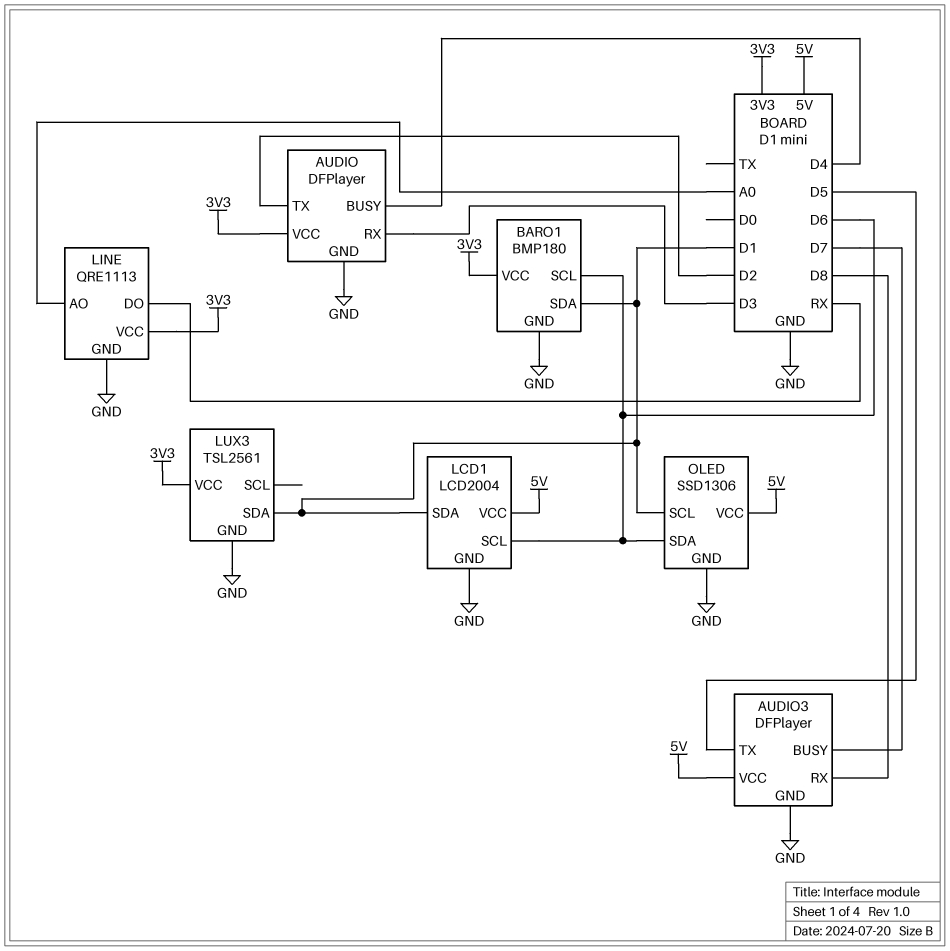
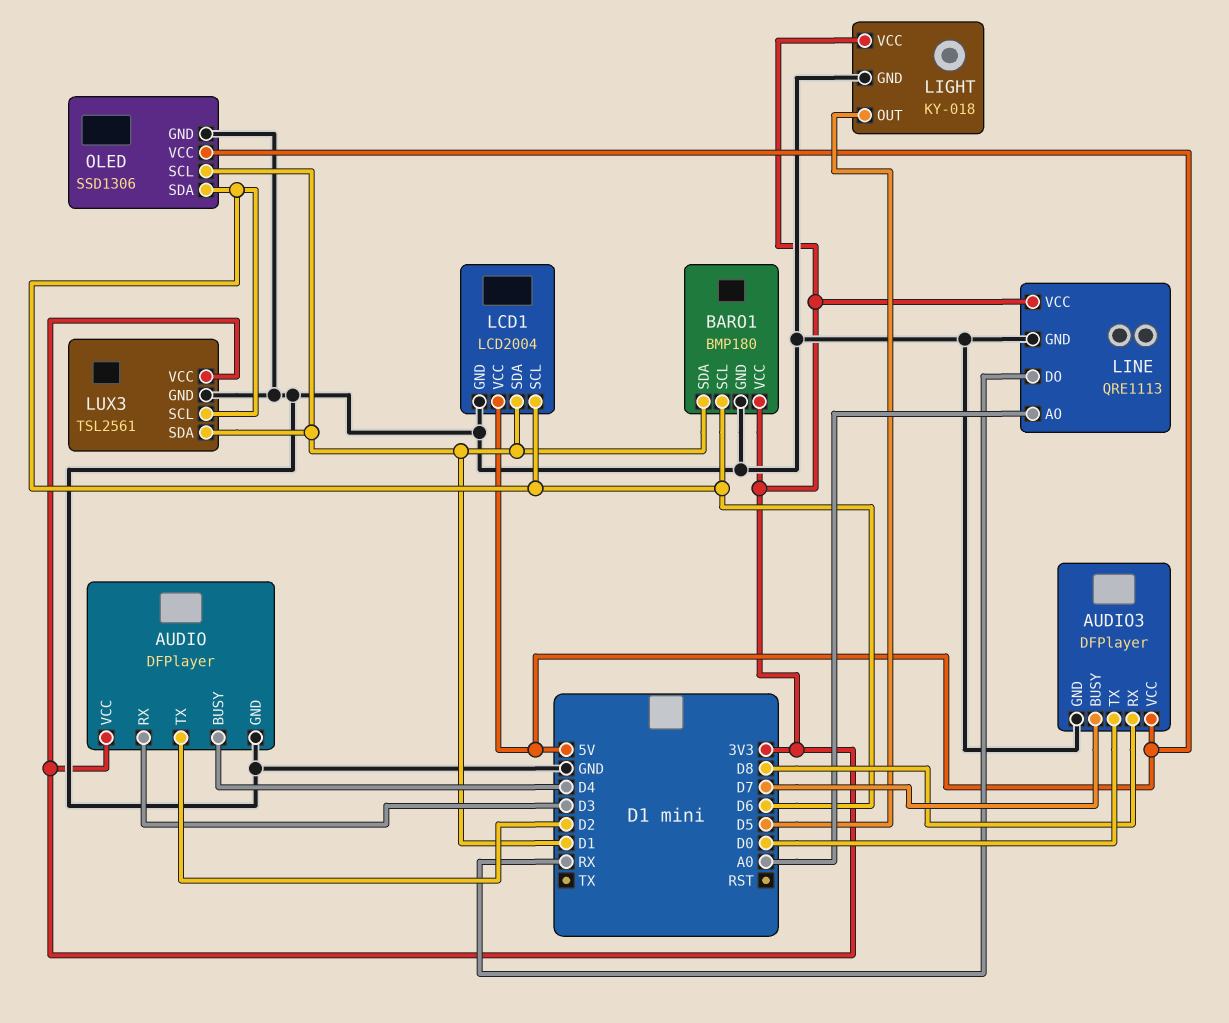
AUDIO3 pin TX: D5 -> D0
LIGHT: none -> KY-018
LIGHT pin GND: none -> GND
LIGHT pin OUT: none -> D5
LIGHT pin VCC: none -> 3V3
LUX3 pin SCL: none -> D6

